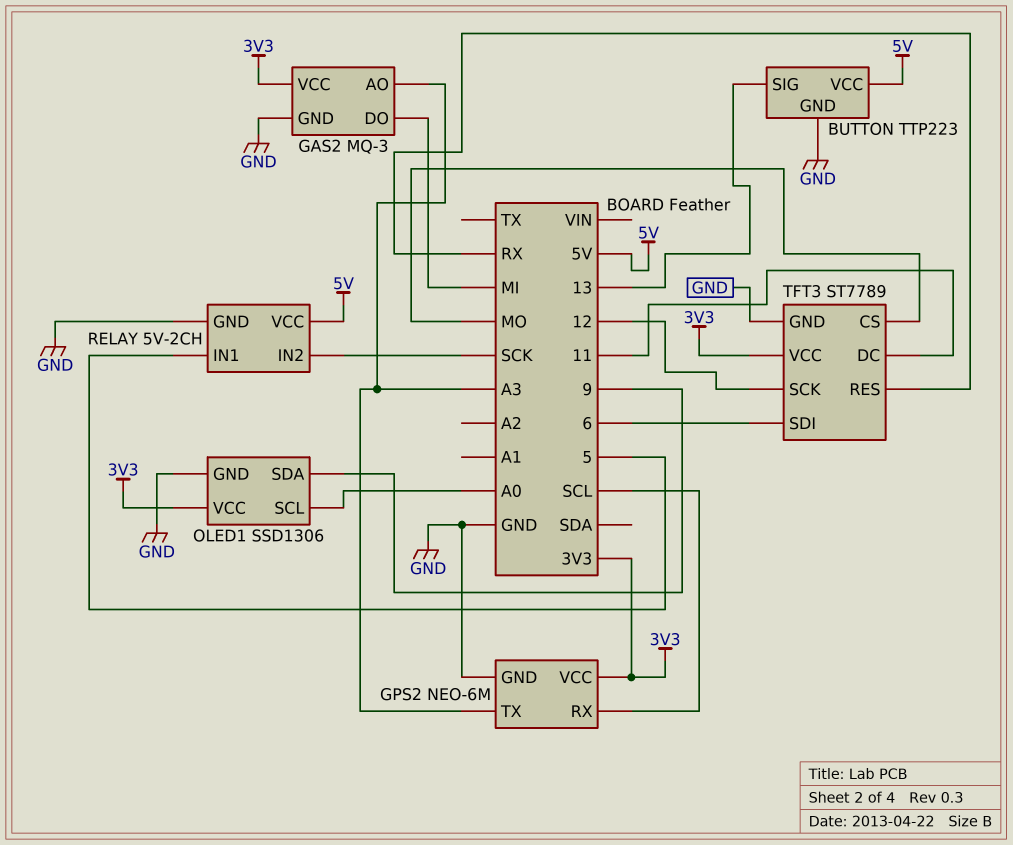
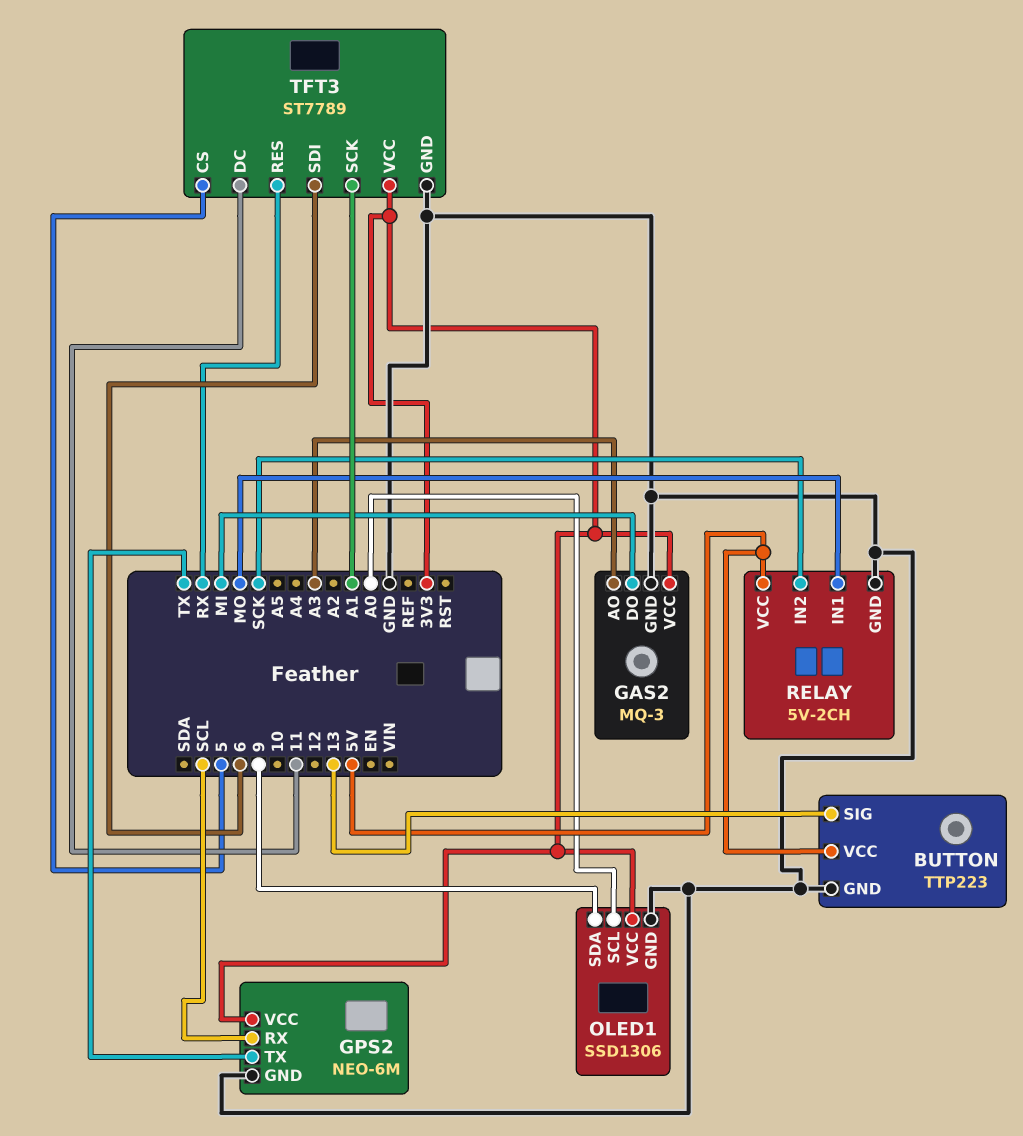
GPS2 pin TX: A3 -> TX
RELAY pin IN1: 5 -> MO
TFT3 pin CS: MO -> 5
TFT3 pin SCK: 12 -> A1

